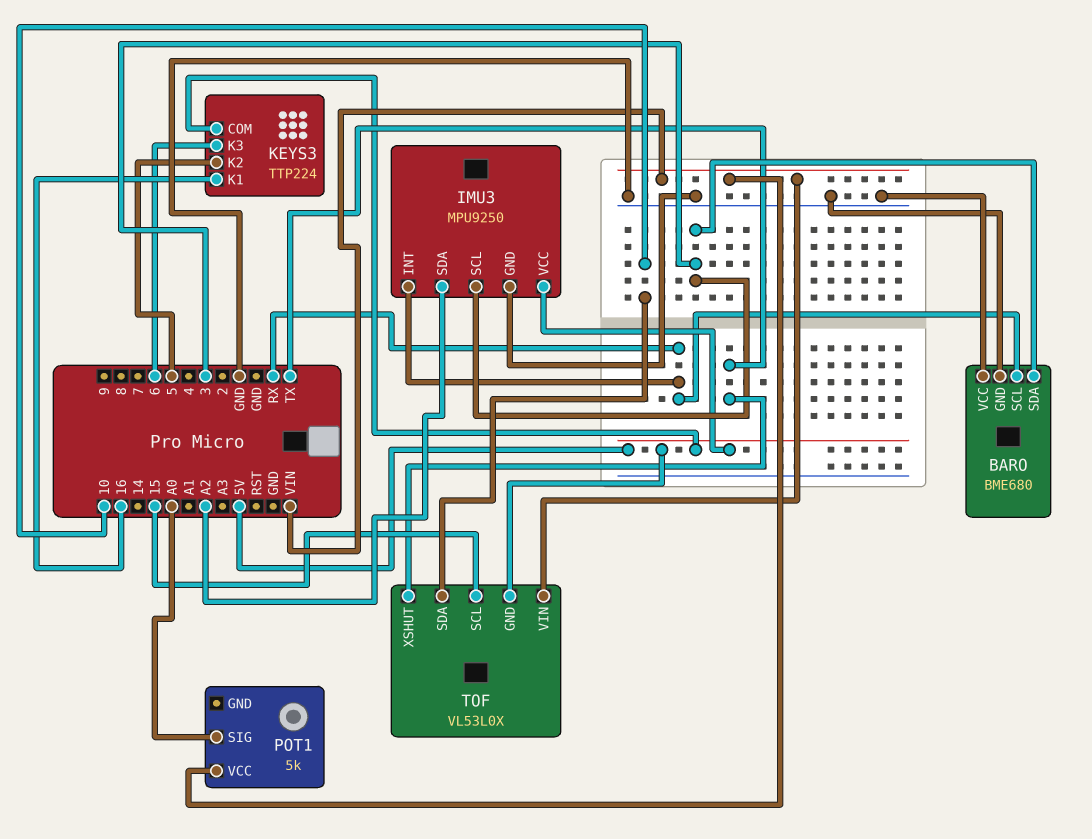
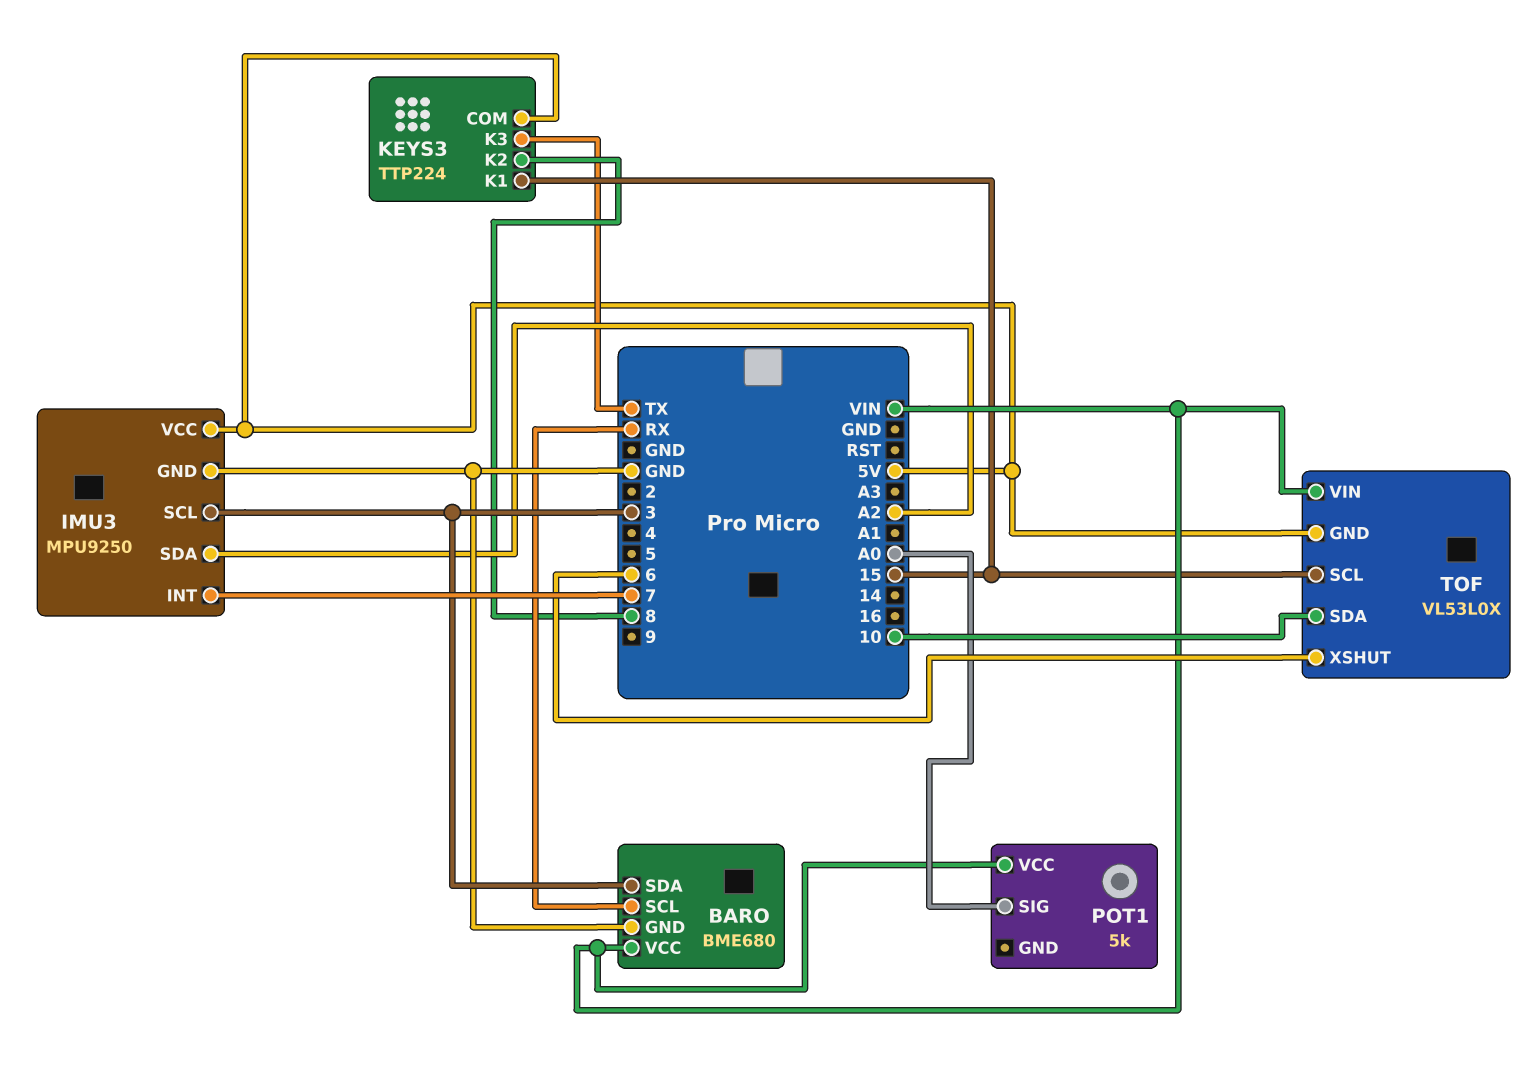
BARO pin VCC: GND -> VIN
IMU3 pin INT: RX -> 7
KEYS3 pin K1: 16 -> 15
KEYS3 pin K2: 5 -> 8
KEYS3 pin K3: 6 -> TX
TOF pin XSHUT: TX -> 6

